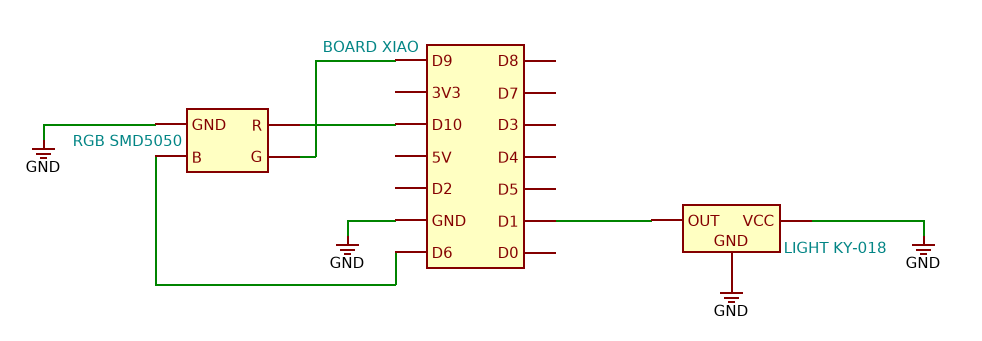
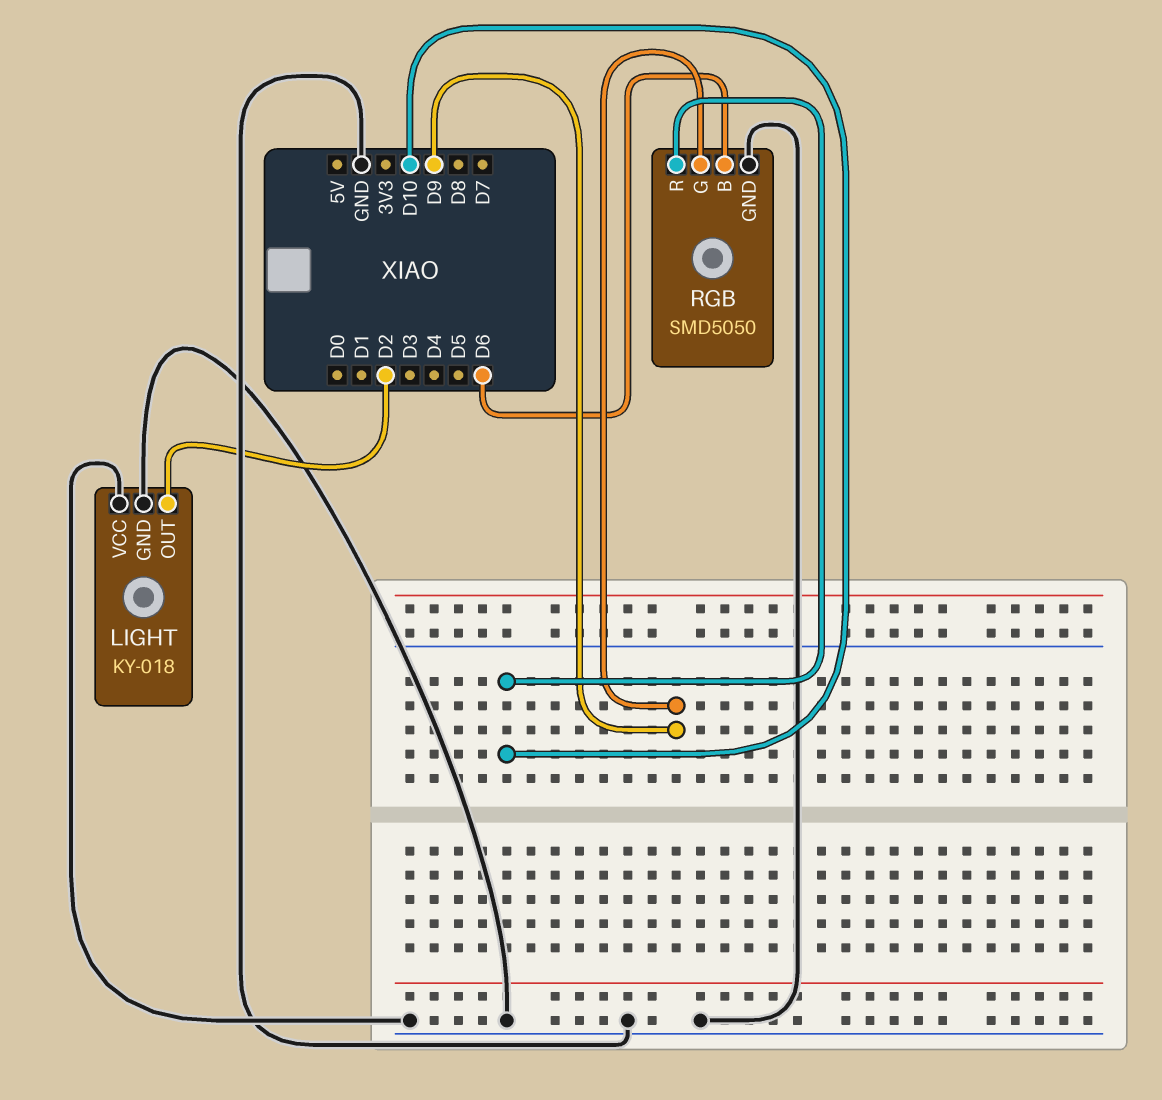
LIGHT pin OUT: D1 -> D2

